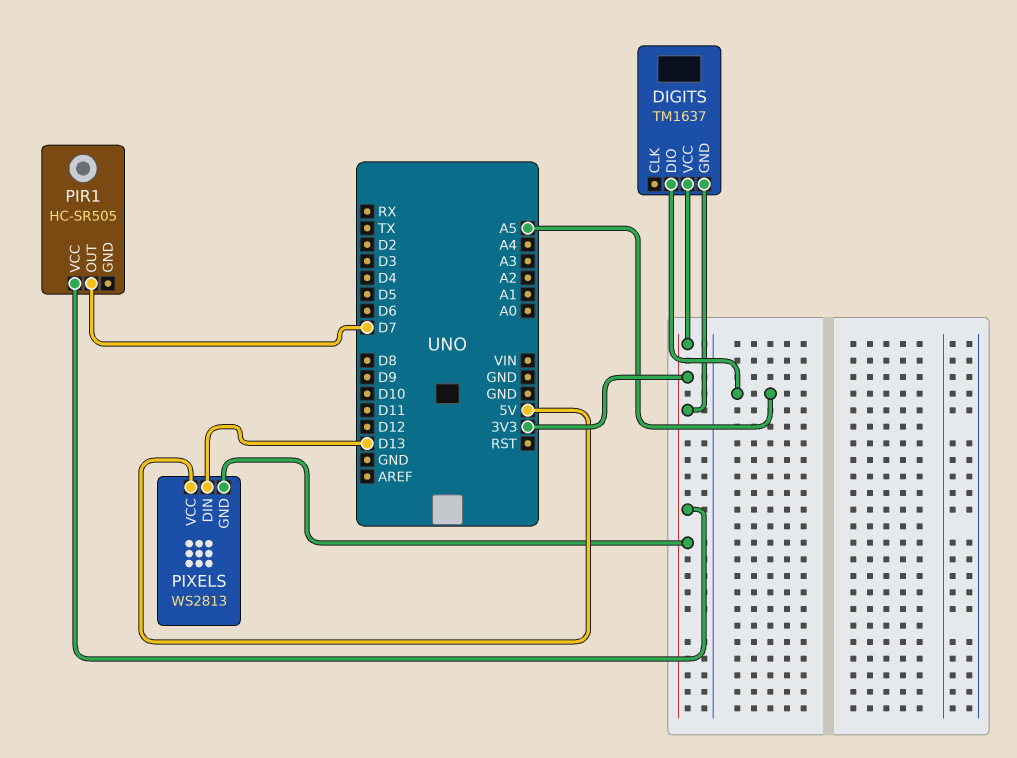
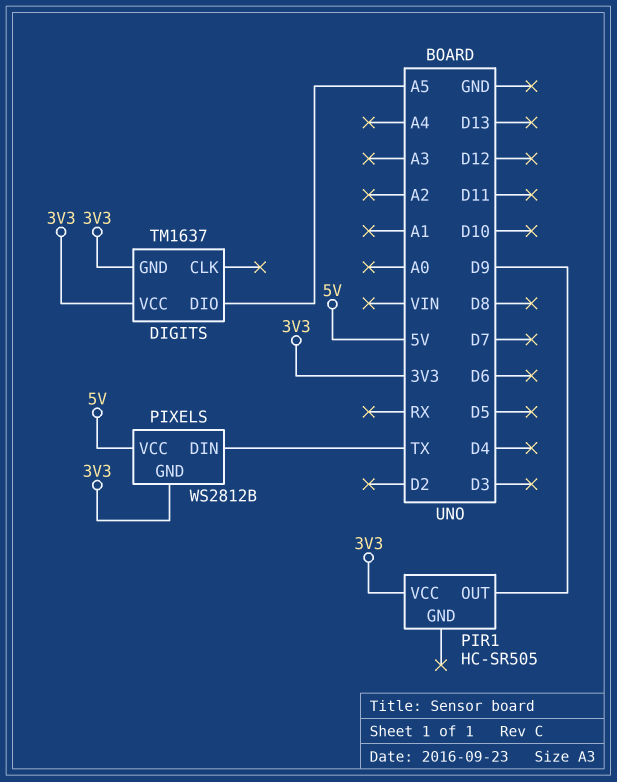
PIR1 pin OUT: D7 -> D9
PIXELS: WS2813 -> WS2812B
PIXELS pin DIN: D13 -> TX

